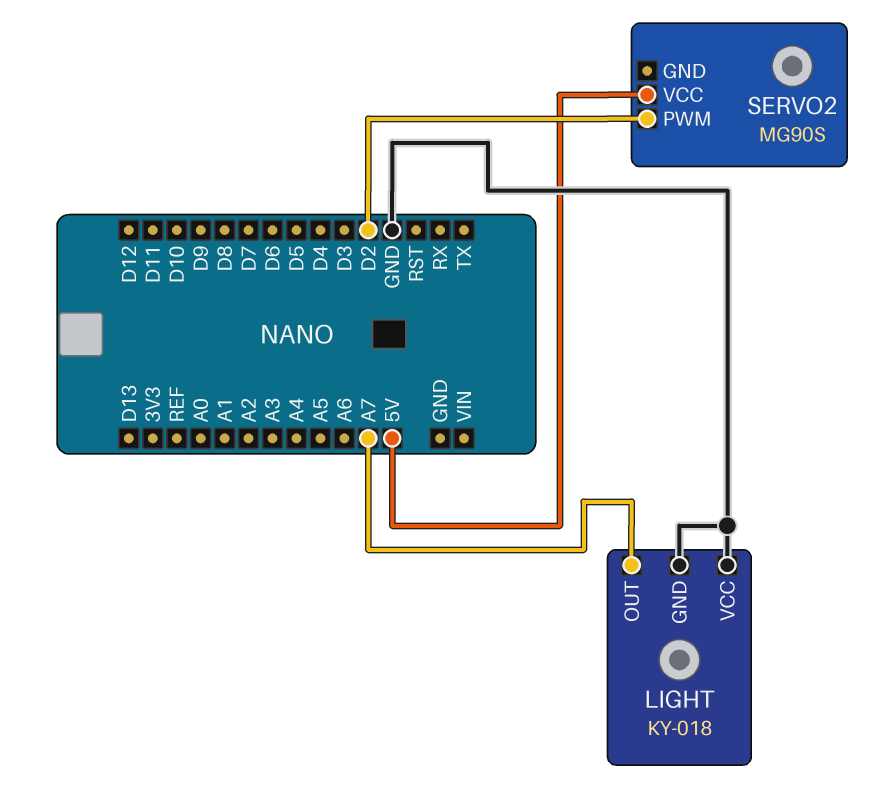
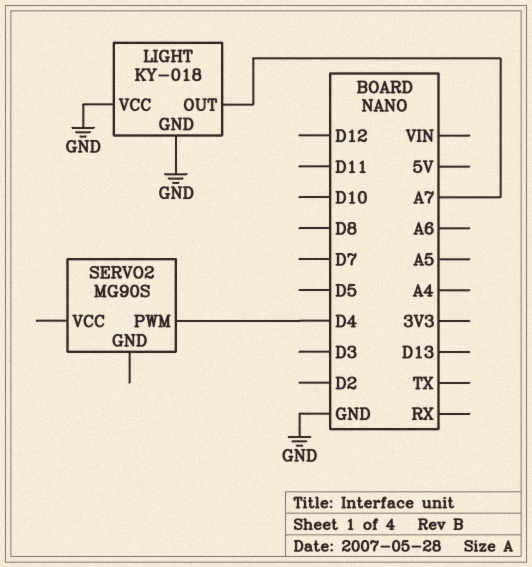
SERVO2 pin PWM: D2 -> D4
SERVO2 pin VCC: 5V -> none

